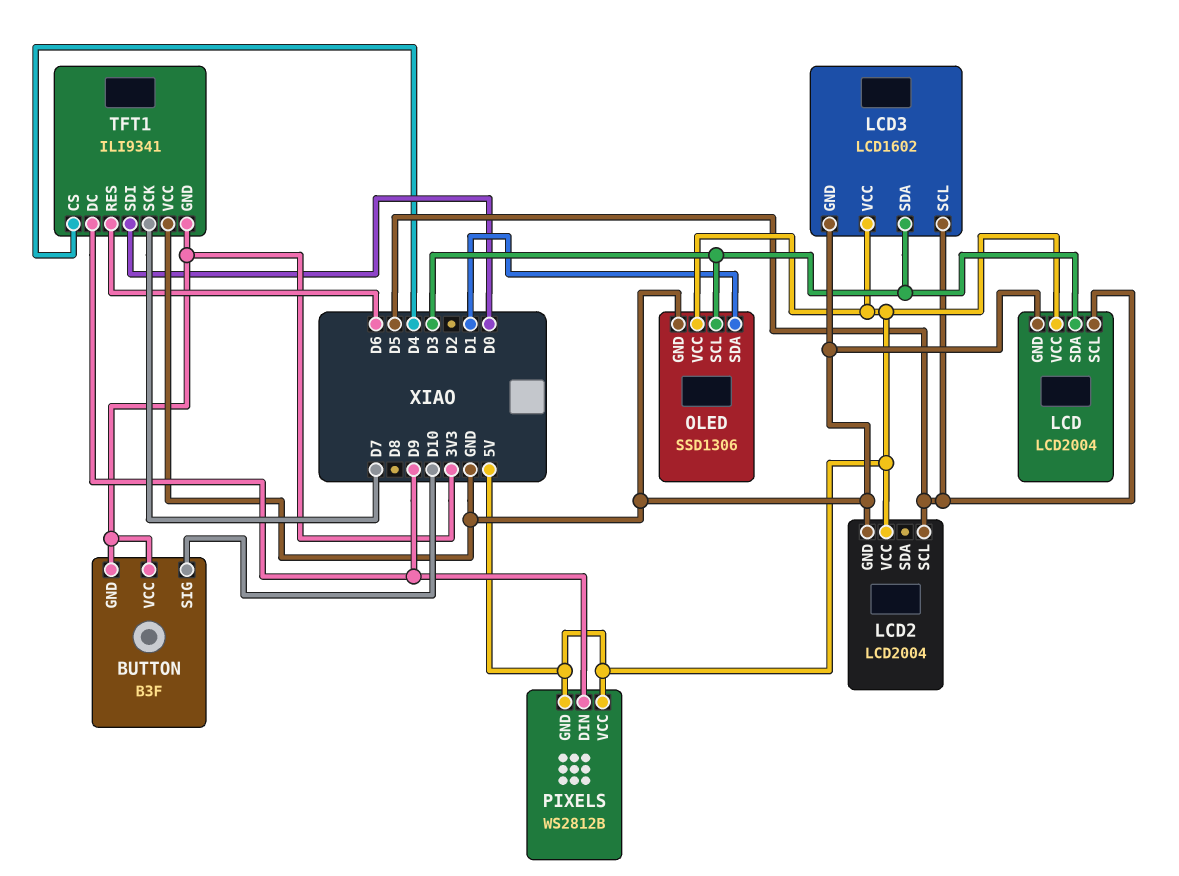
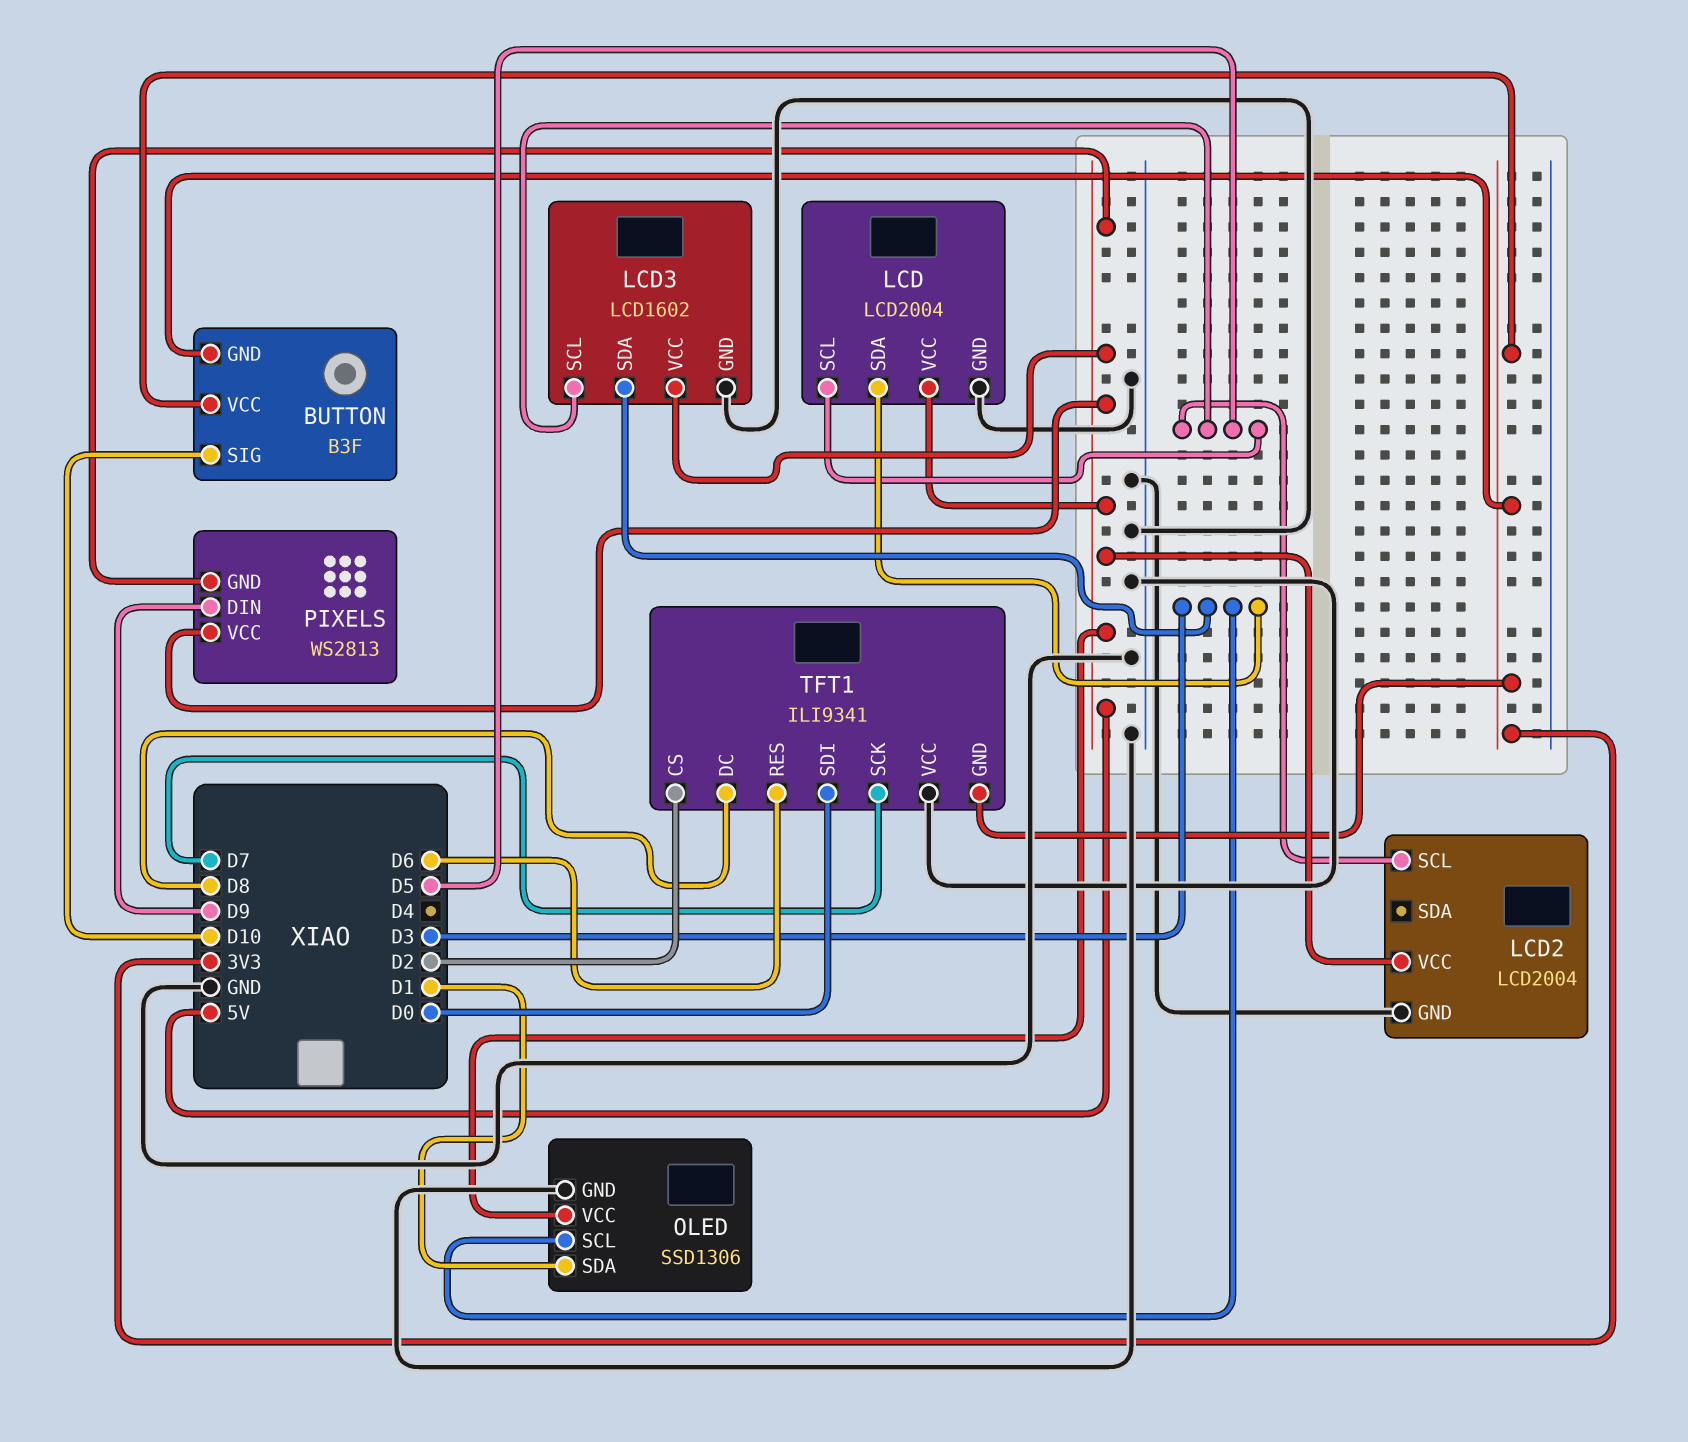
PIXELS: WS2812B -> WS2813
TFT1 pin CS: D4 -> D2
TFT1 pin DC: D9 -> D8

